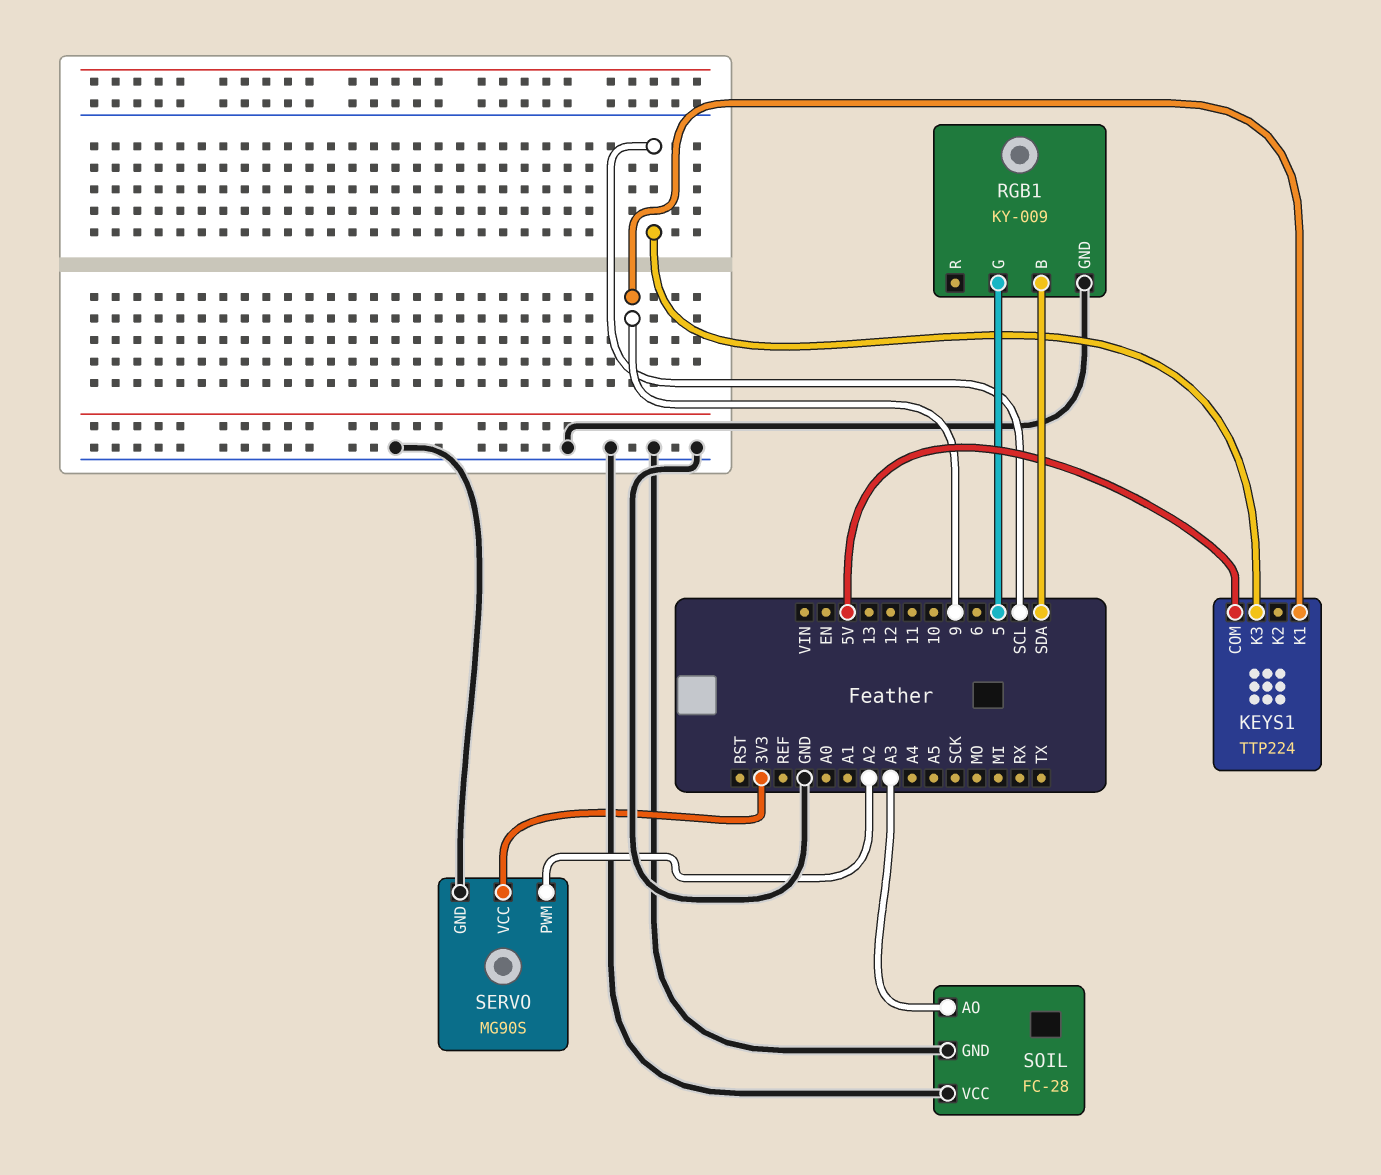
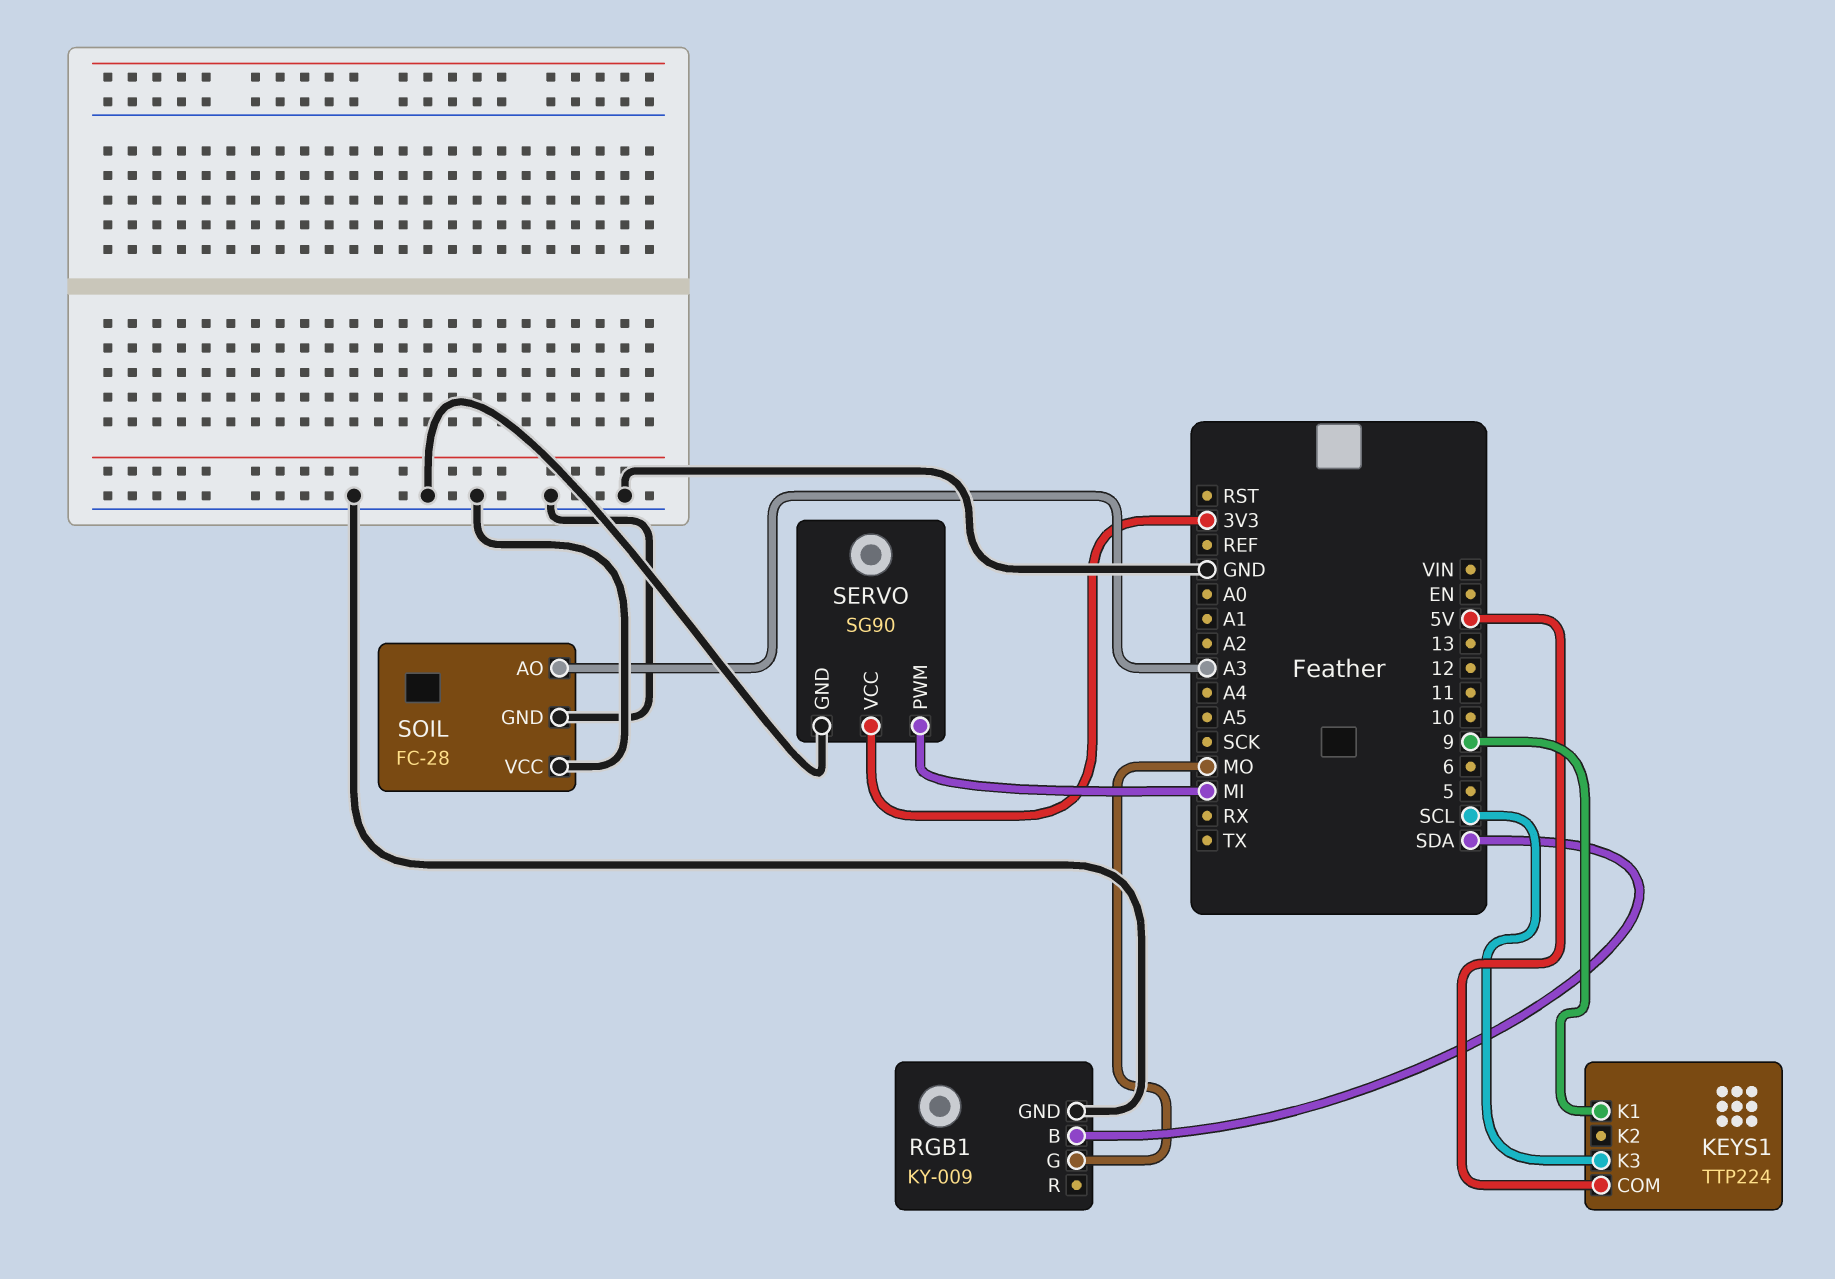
RGB1 pin G: 5 -> MO
SERVO: MG90S -> SG90
SERVO pin PWM: A2 -> MI

